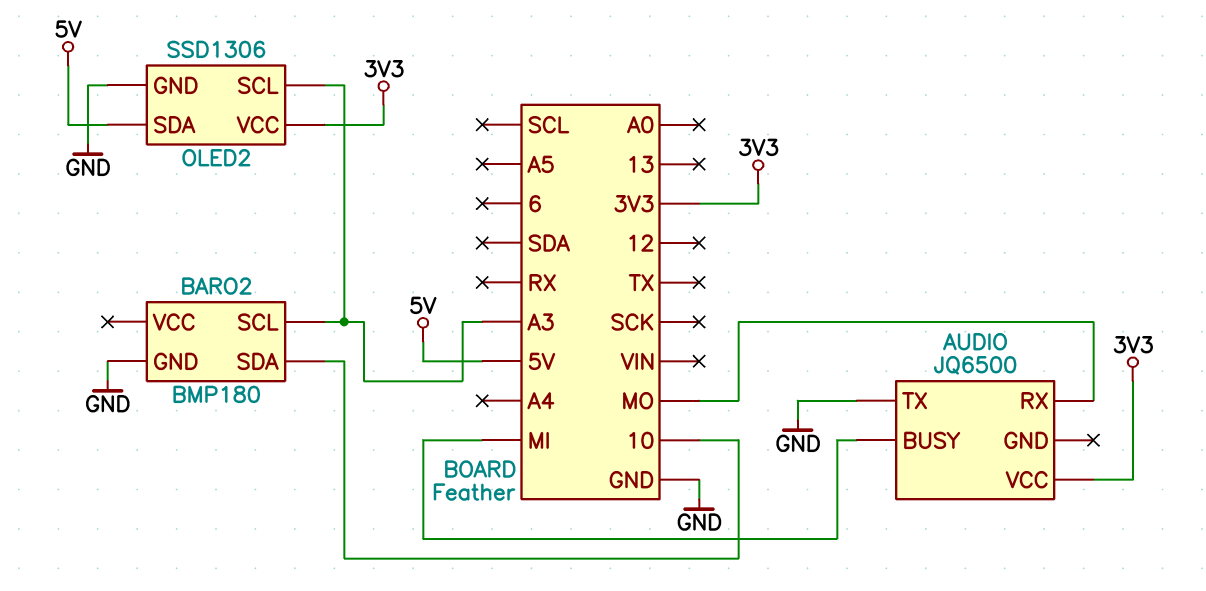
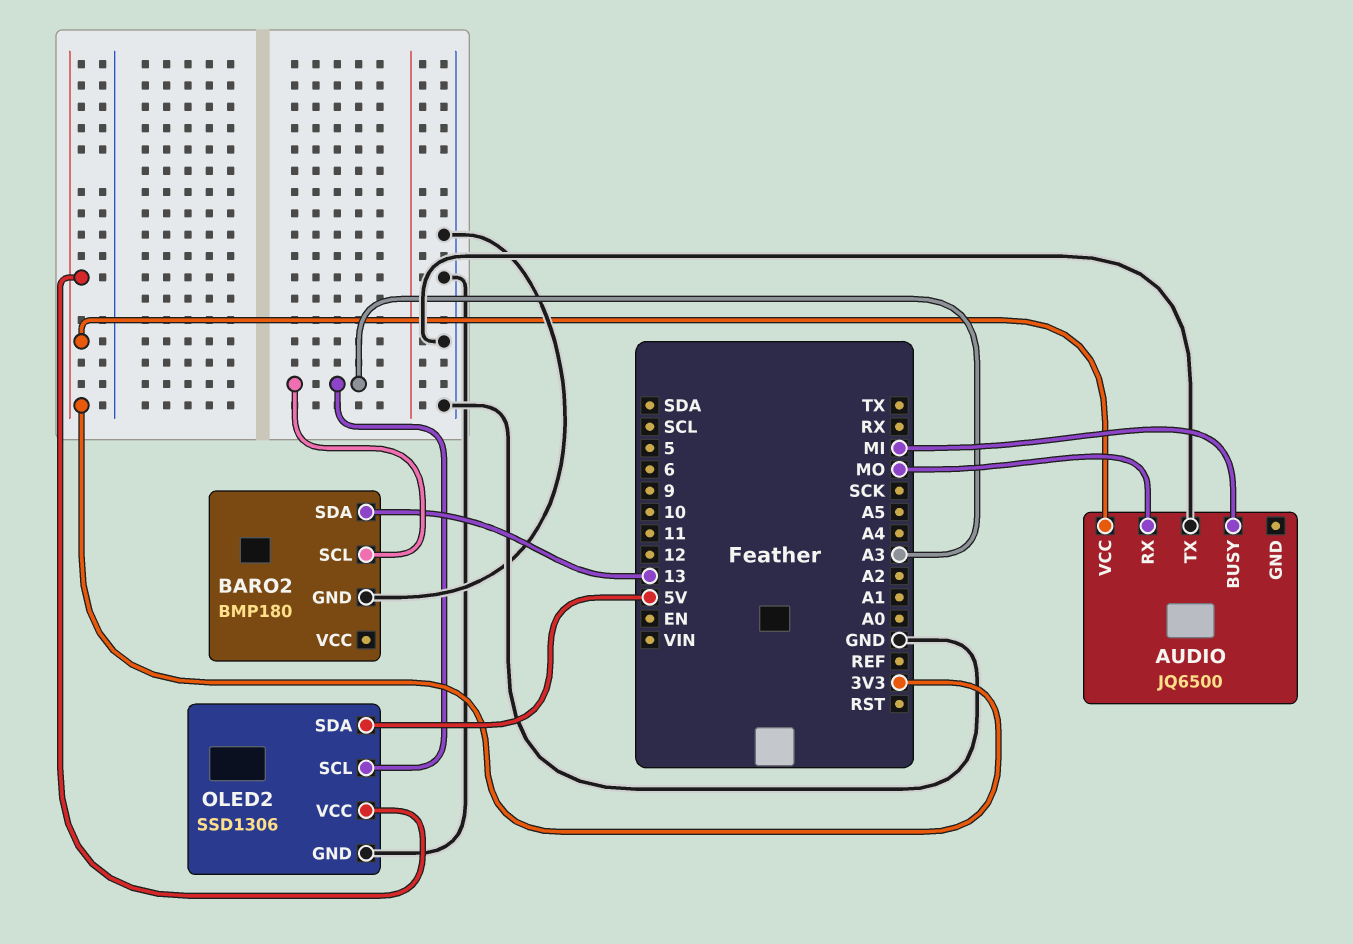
BARO2 pin SDA: 10 -> 13

